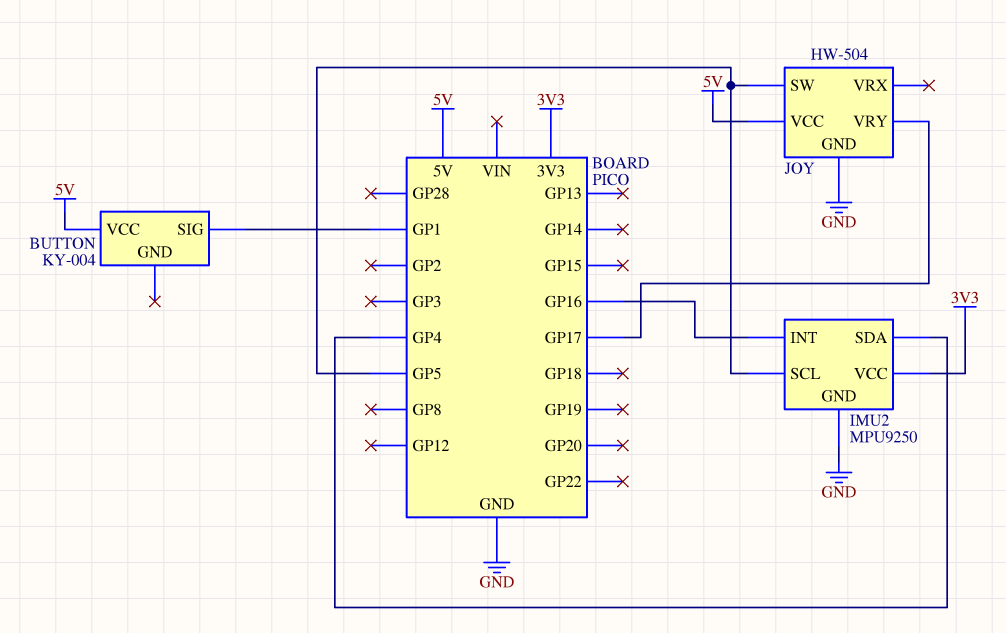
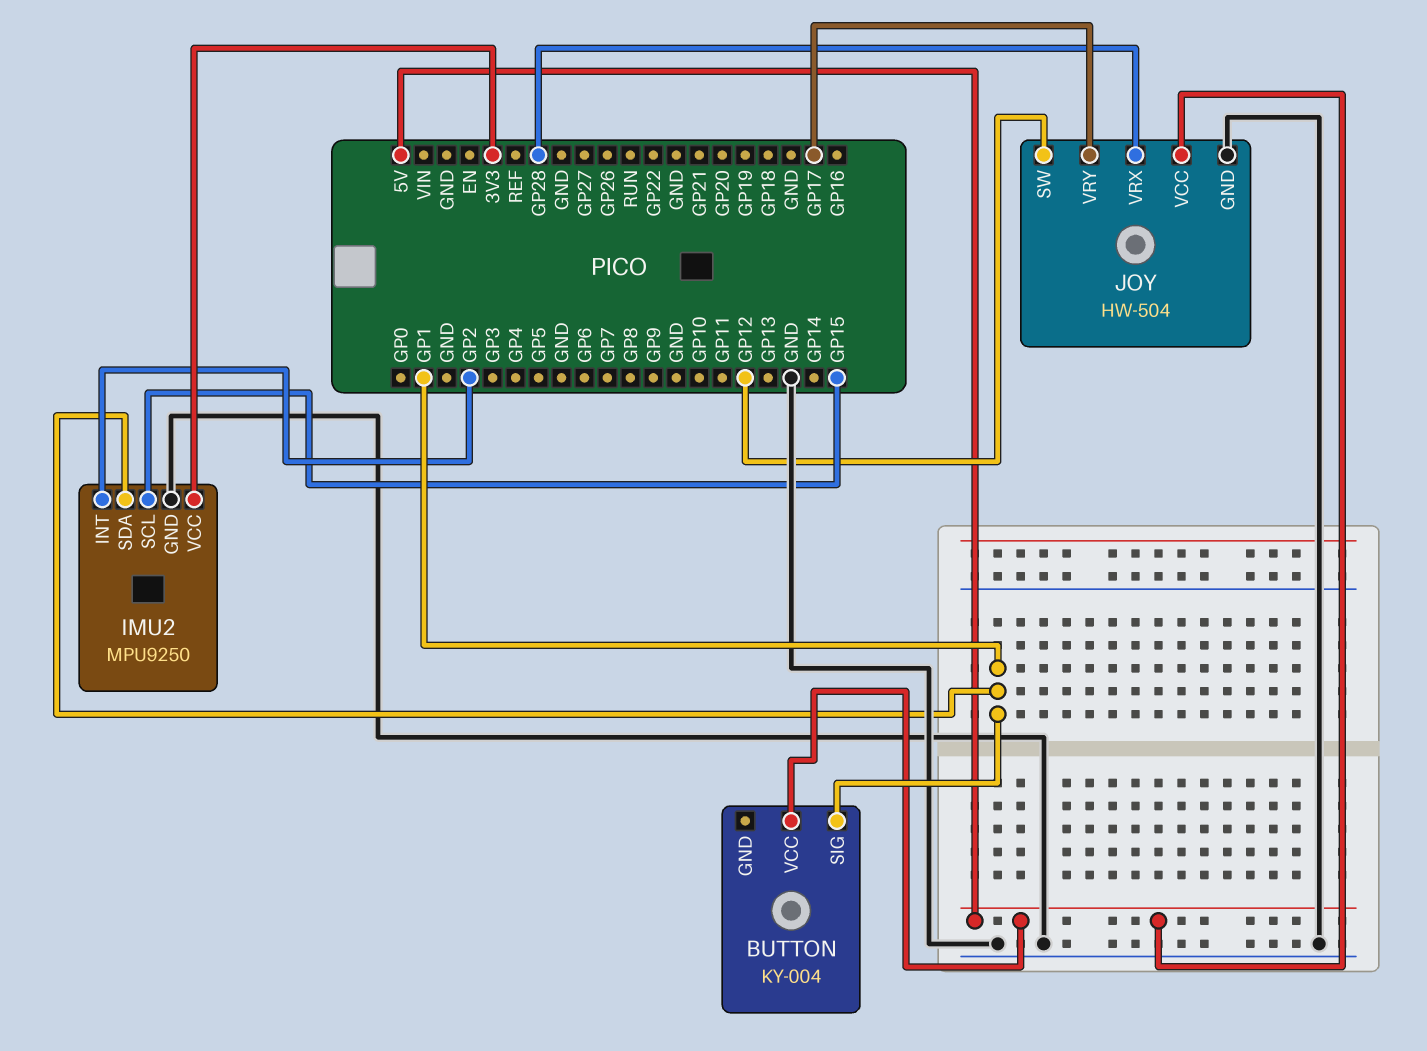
IMU2 pin INT: GP16 -> GP2
IMU2 pin SCL: GP5 -> GP15
IMU2 pin SDA: GP4 -> GP1
JOY pin SW: GP5 -> GP12
JOY pin VRX: none -> GP28

